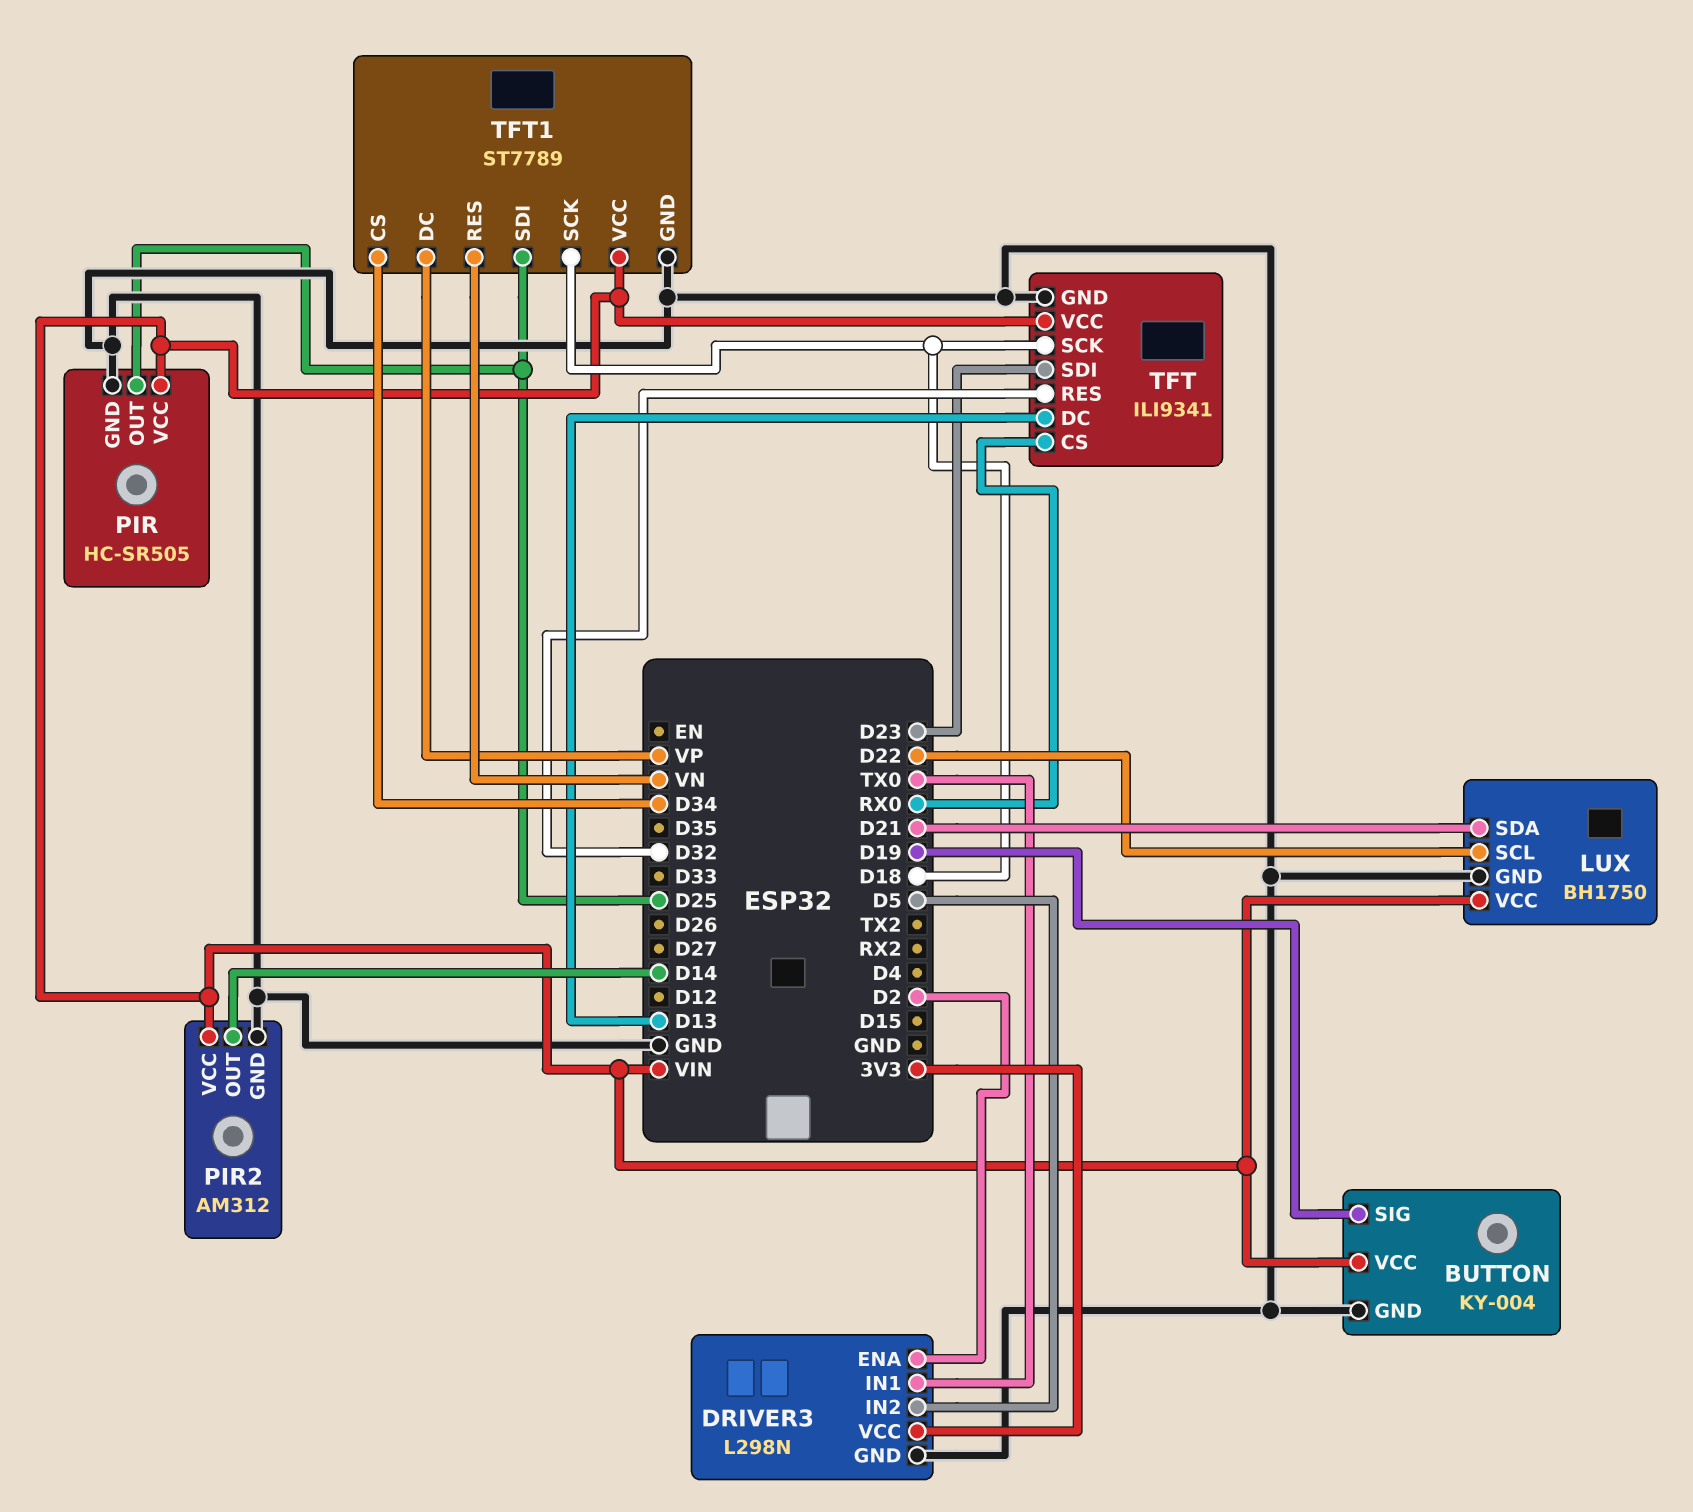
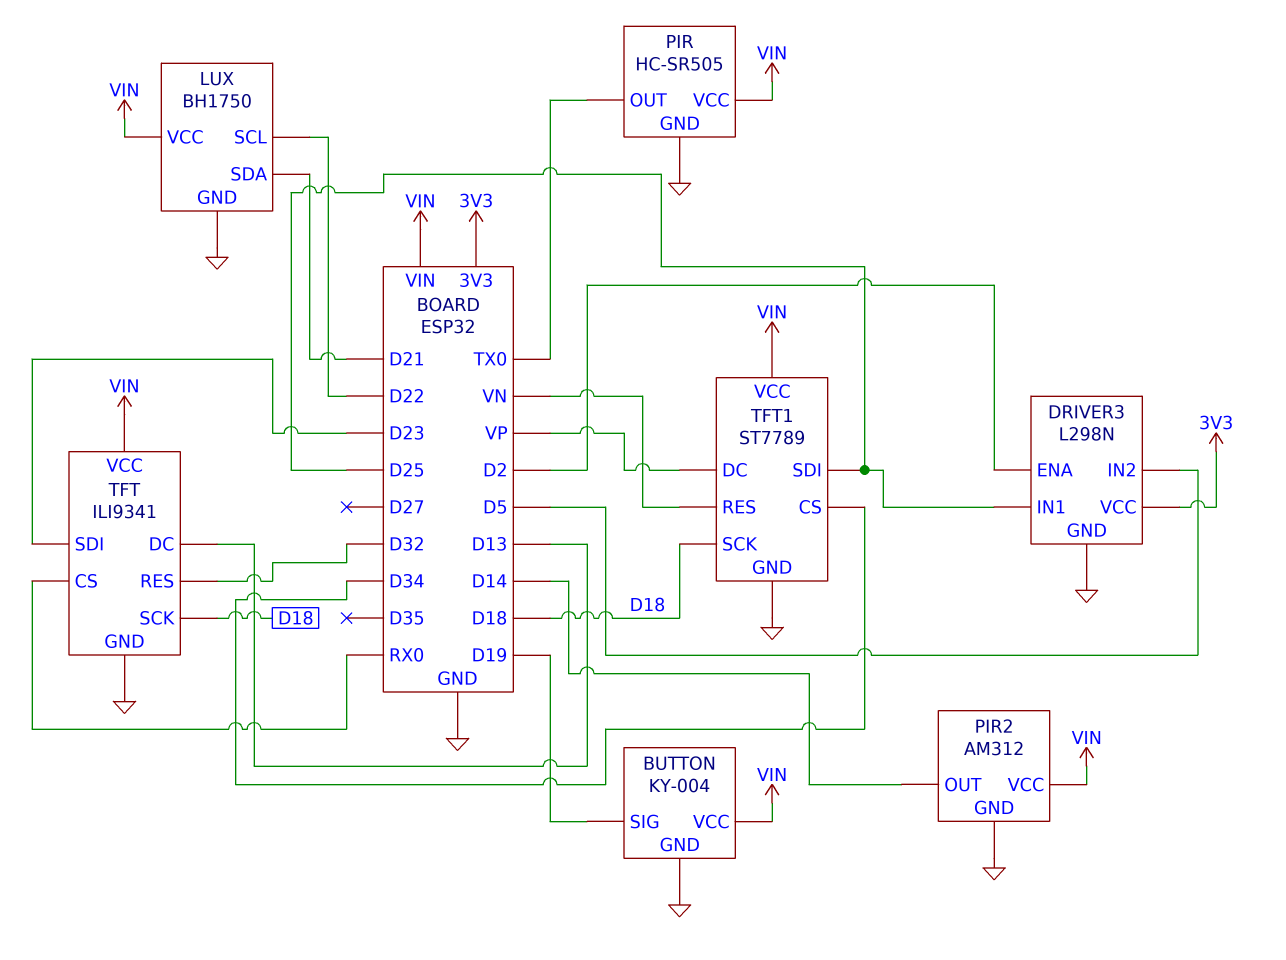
DRIVER3 pin IN1: TX0 -> D25
PIR pin OUT: D25 -> TX0

